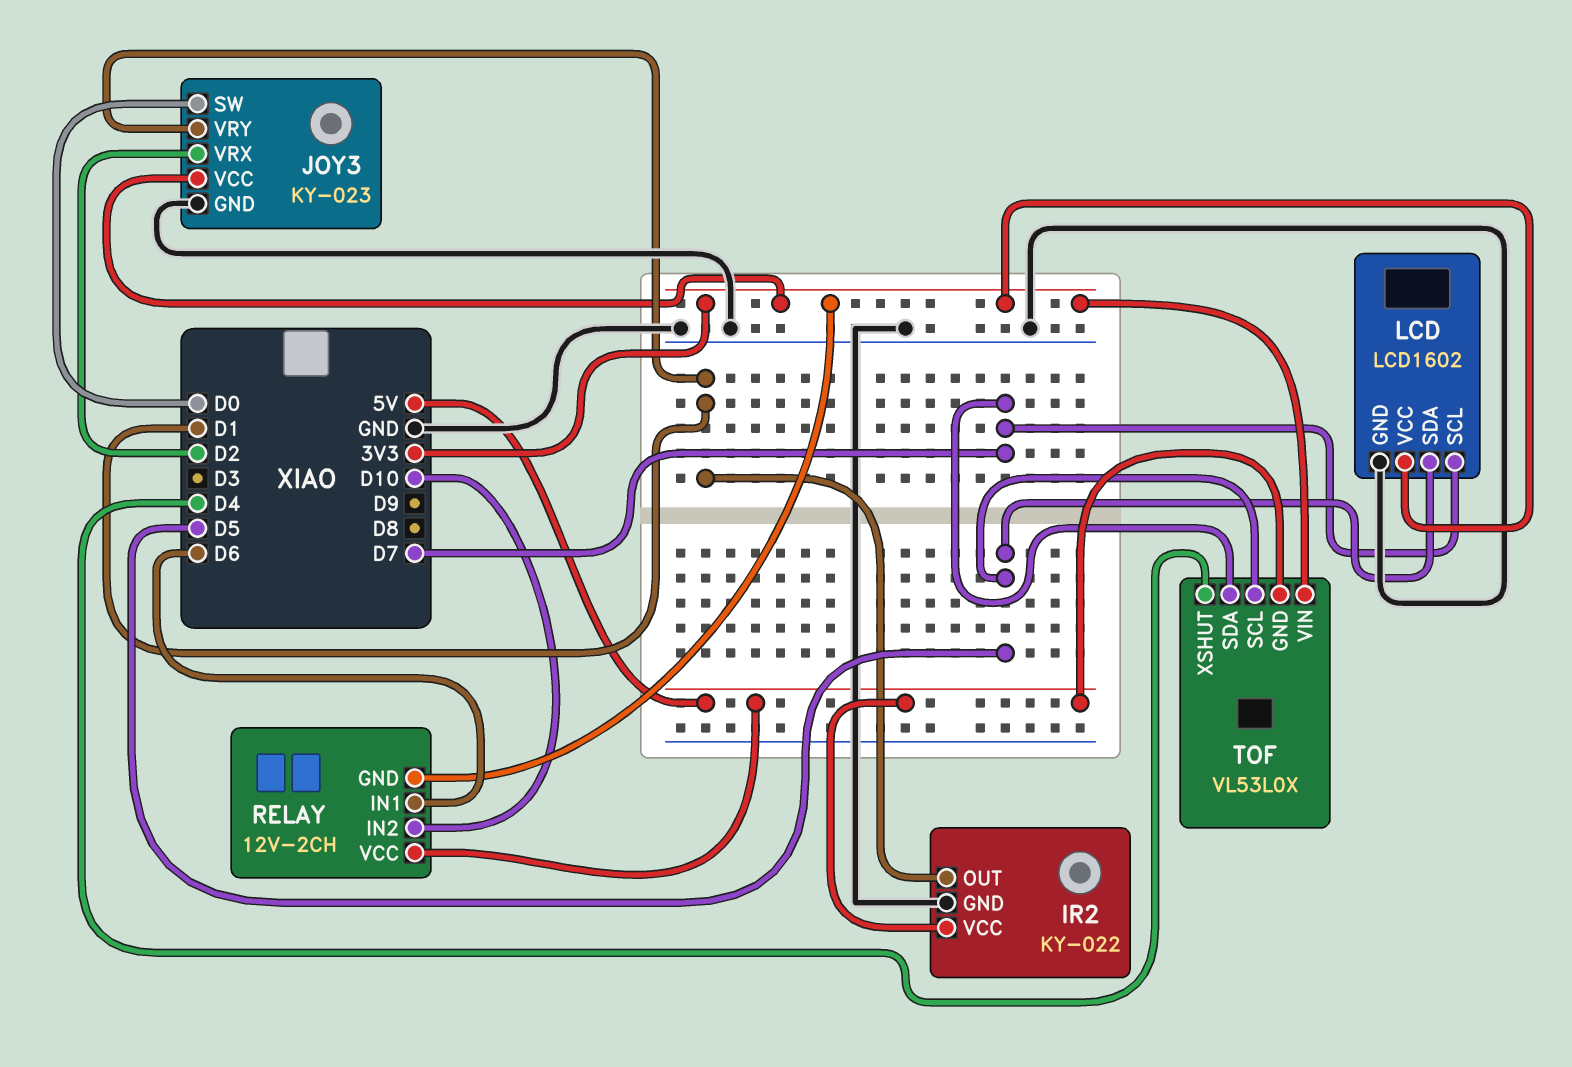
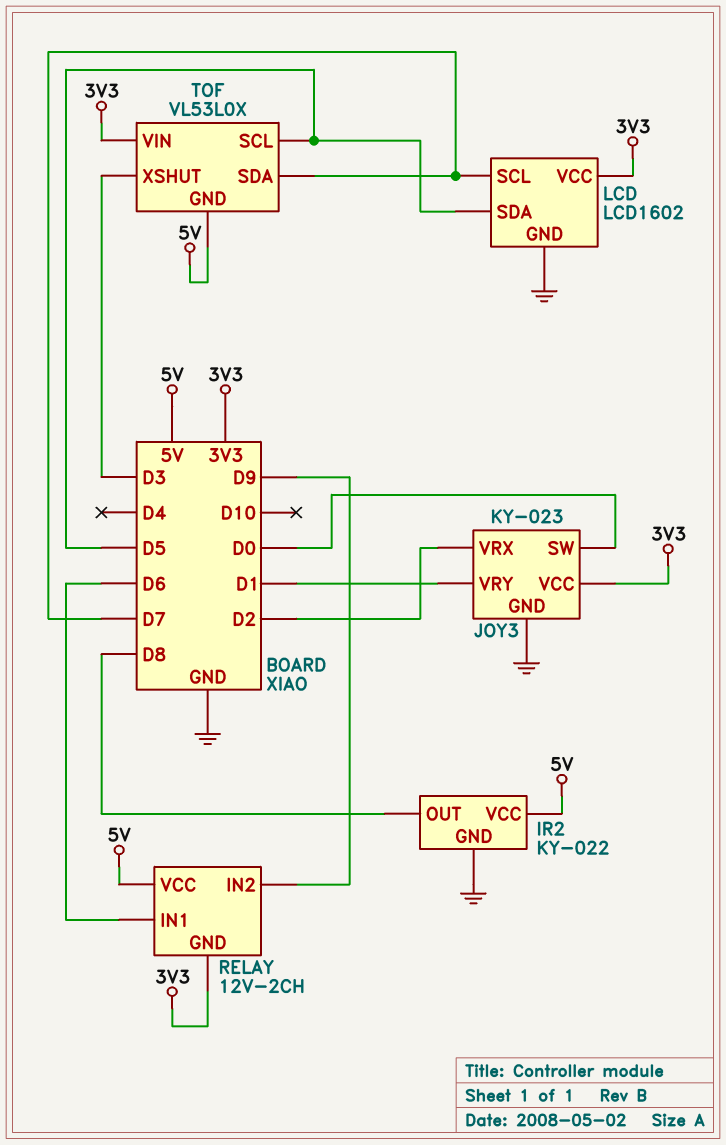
IR2 pin OUT: D1 -> D8
RELAY pin IN2: D10 -> D9
TOF pin XSHUT: D4 -> D3

